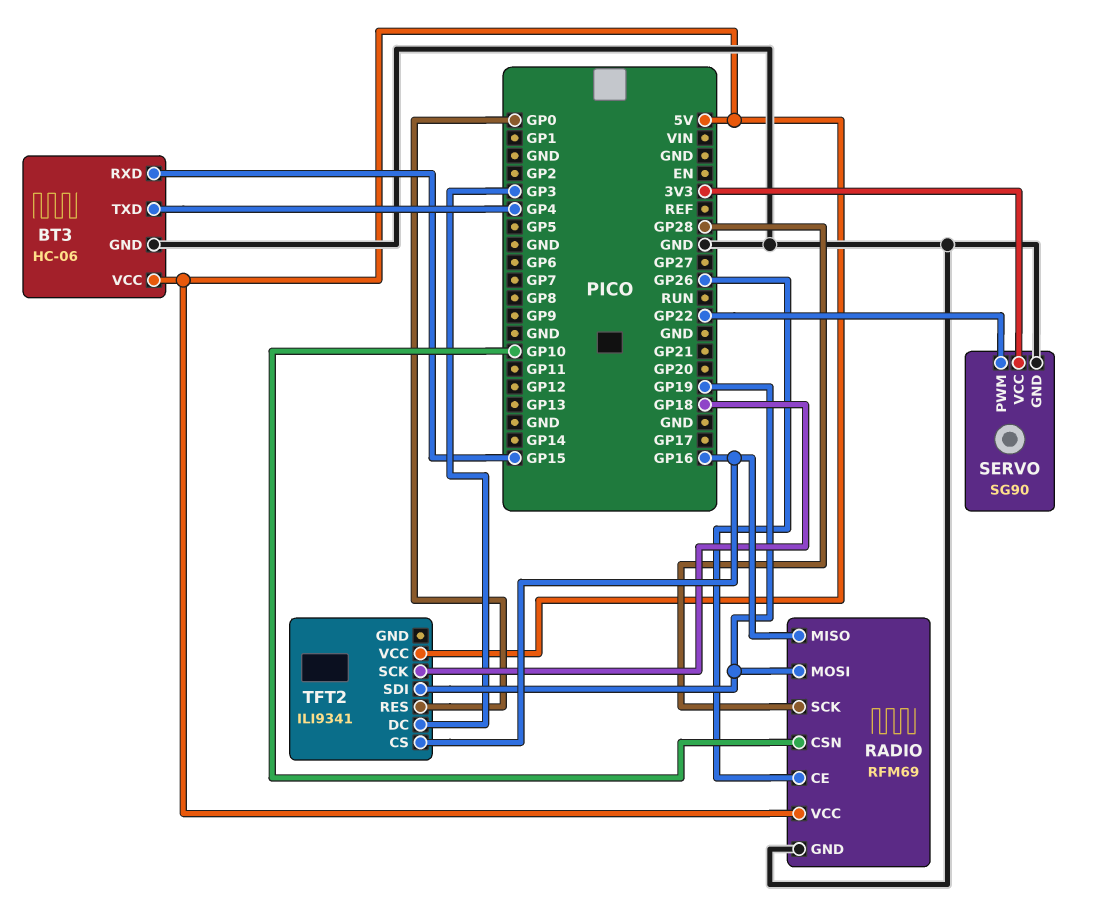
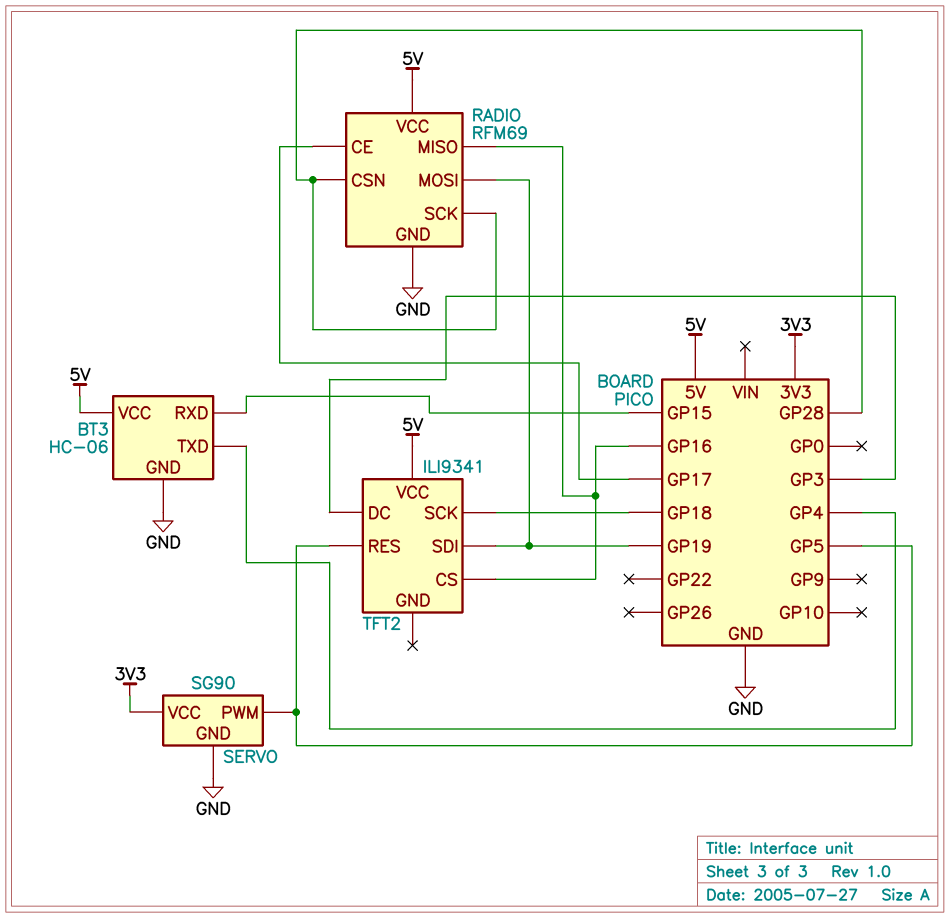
RADIO pin CE: GP26 -> GP17
RADIO pin CSN: GP10 -> GP28
SERVO pin PWM: GP22 -> GP5
TFT2 pin RES: GP0 -> GP5

